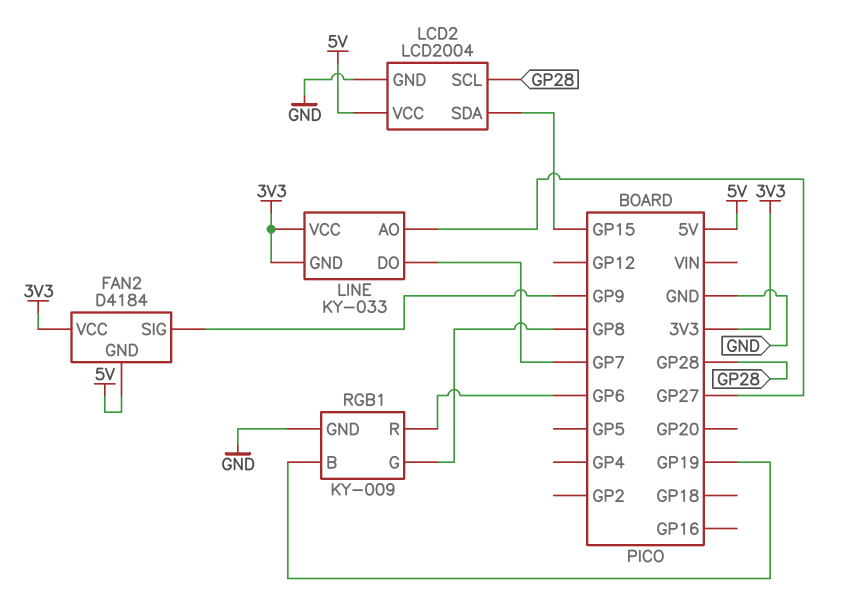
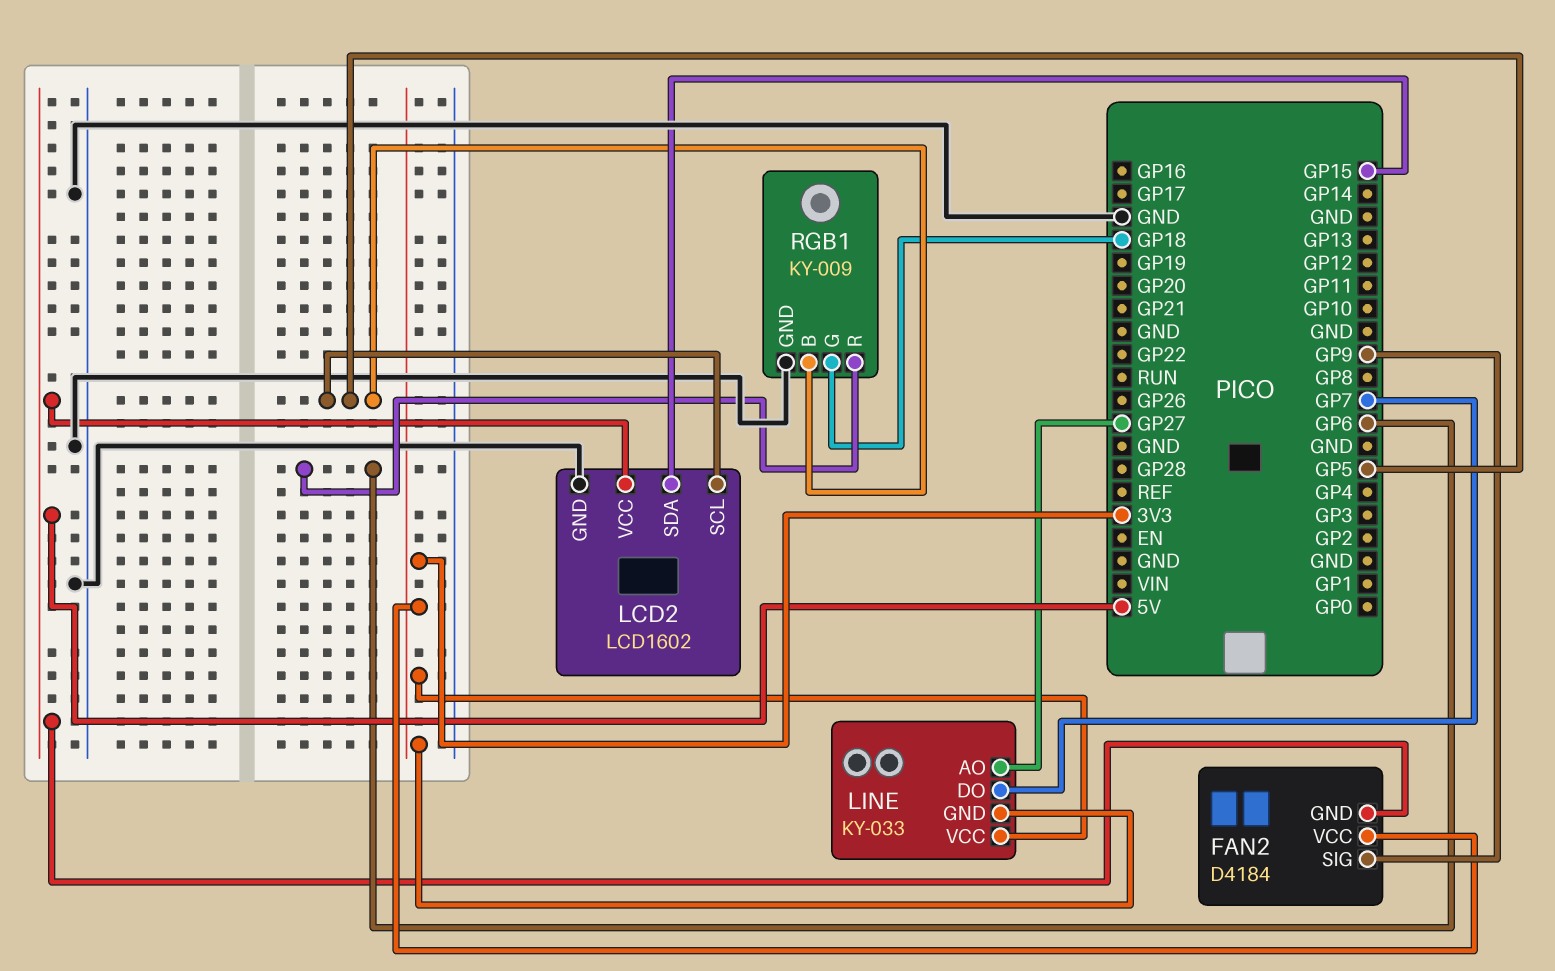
LCD2: LCD2004 -> LCD1602
LCD2 pin SCL: GP28 -> GP5
RGB1 pin B: GP19 -> GP5
RGB1 pin G: GP8 -> GP18

